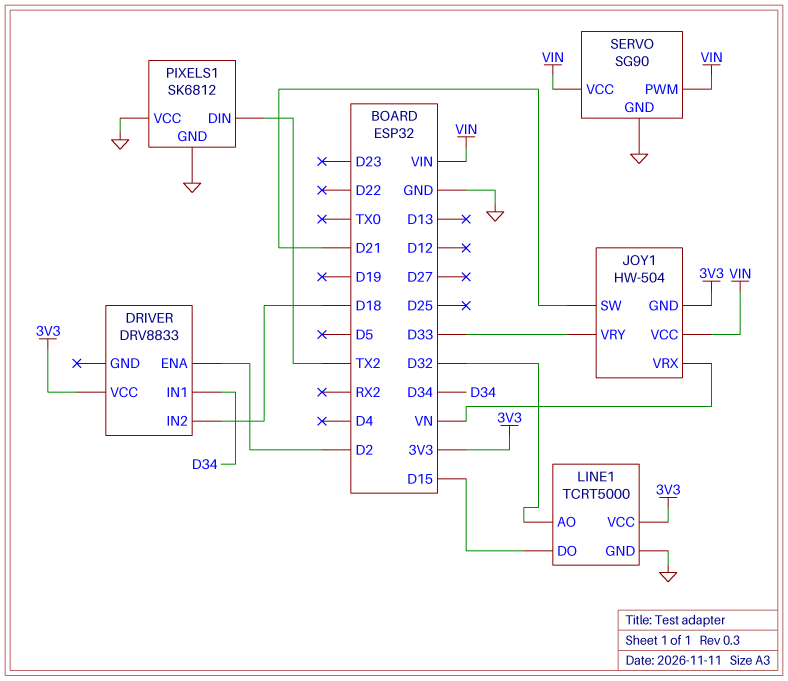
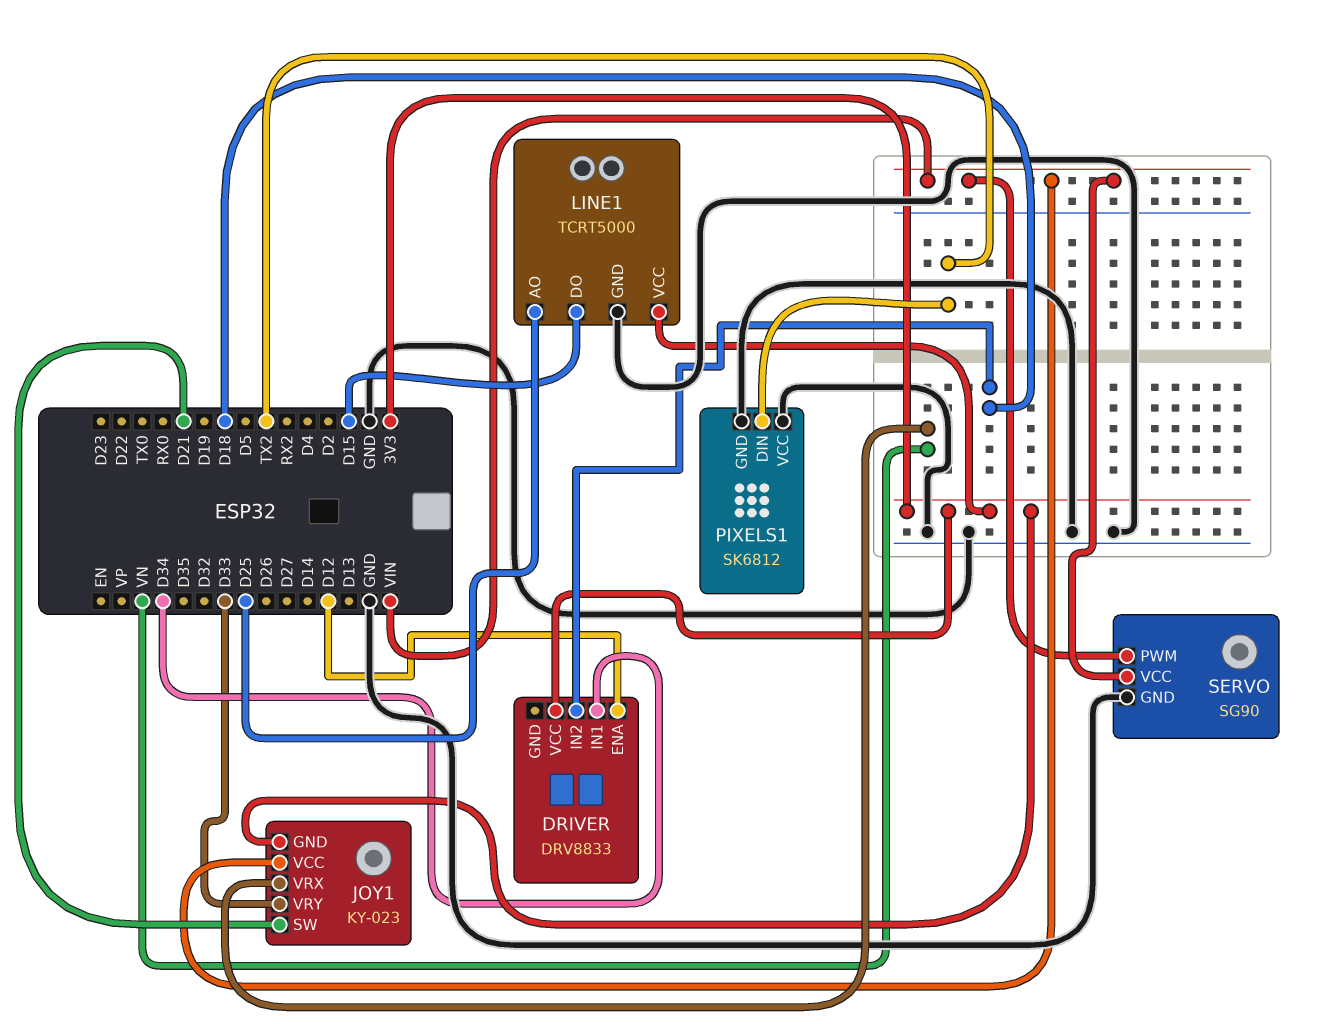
DRIVER pin ENA: D2 -> D12
JOY1: HW-504 -> KY-023
LINE1 pin AO: D32 -> D25

